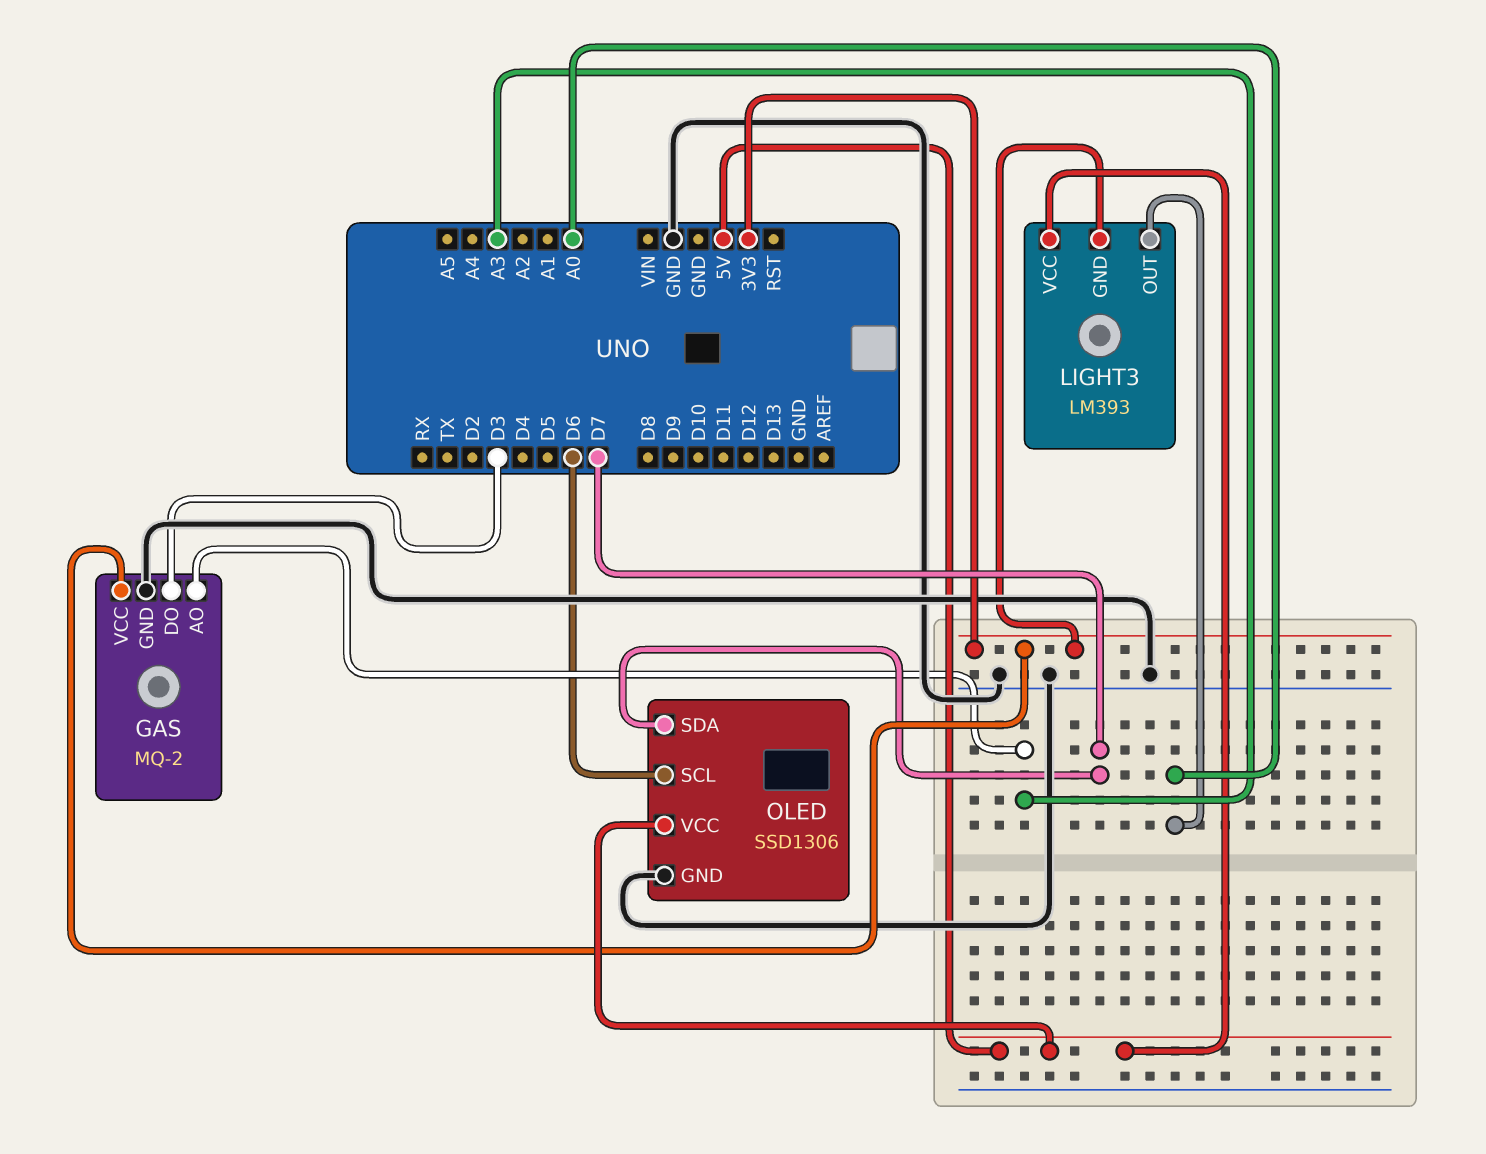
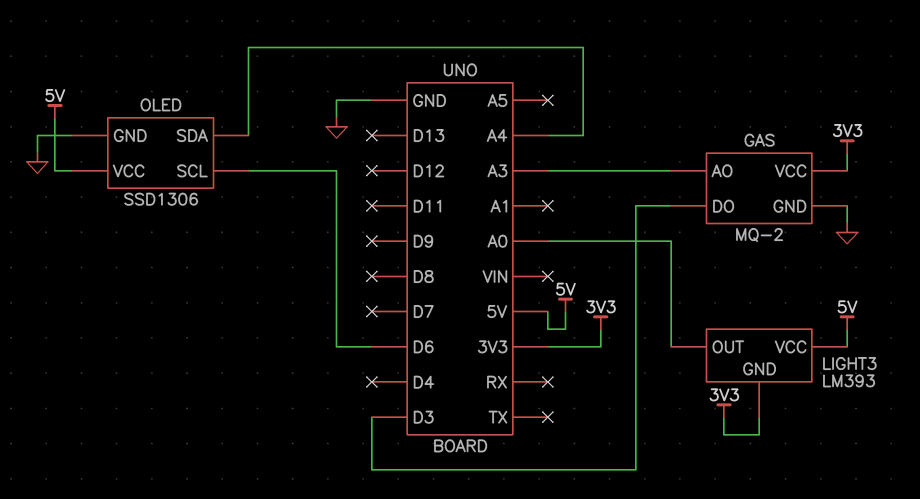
OLED pin SDA: D7 -> A4

